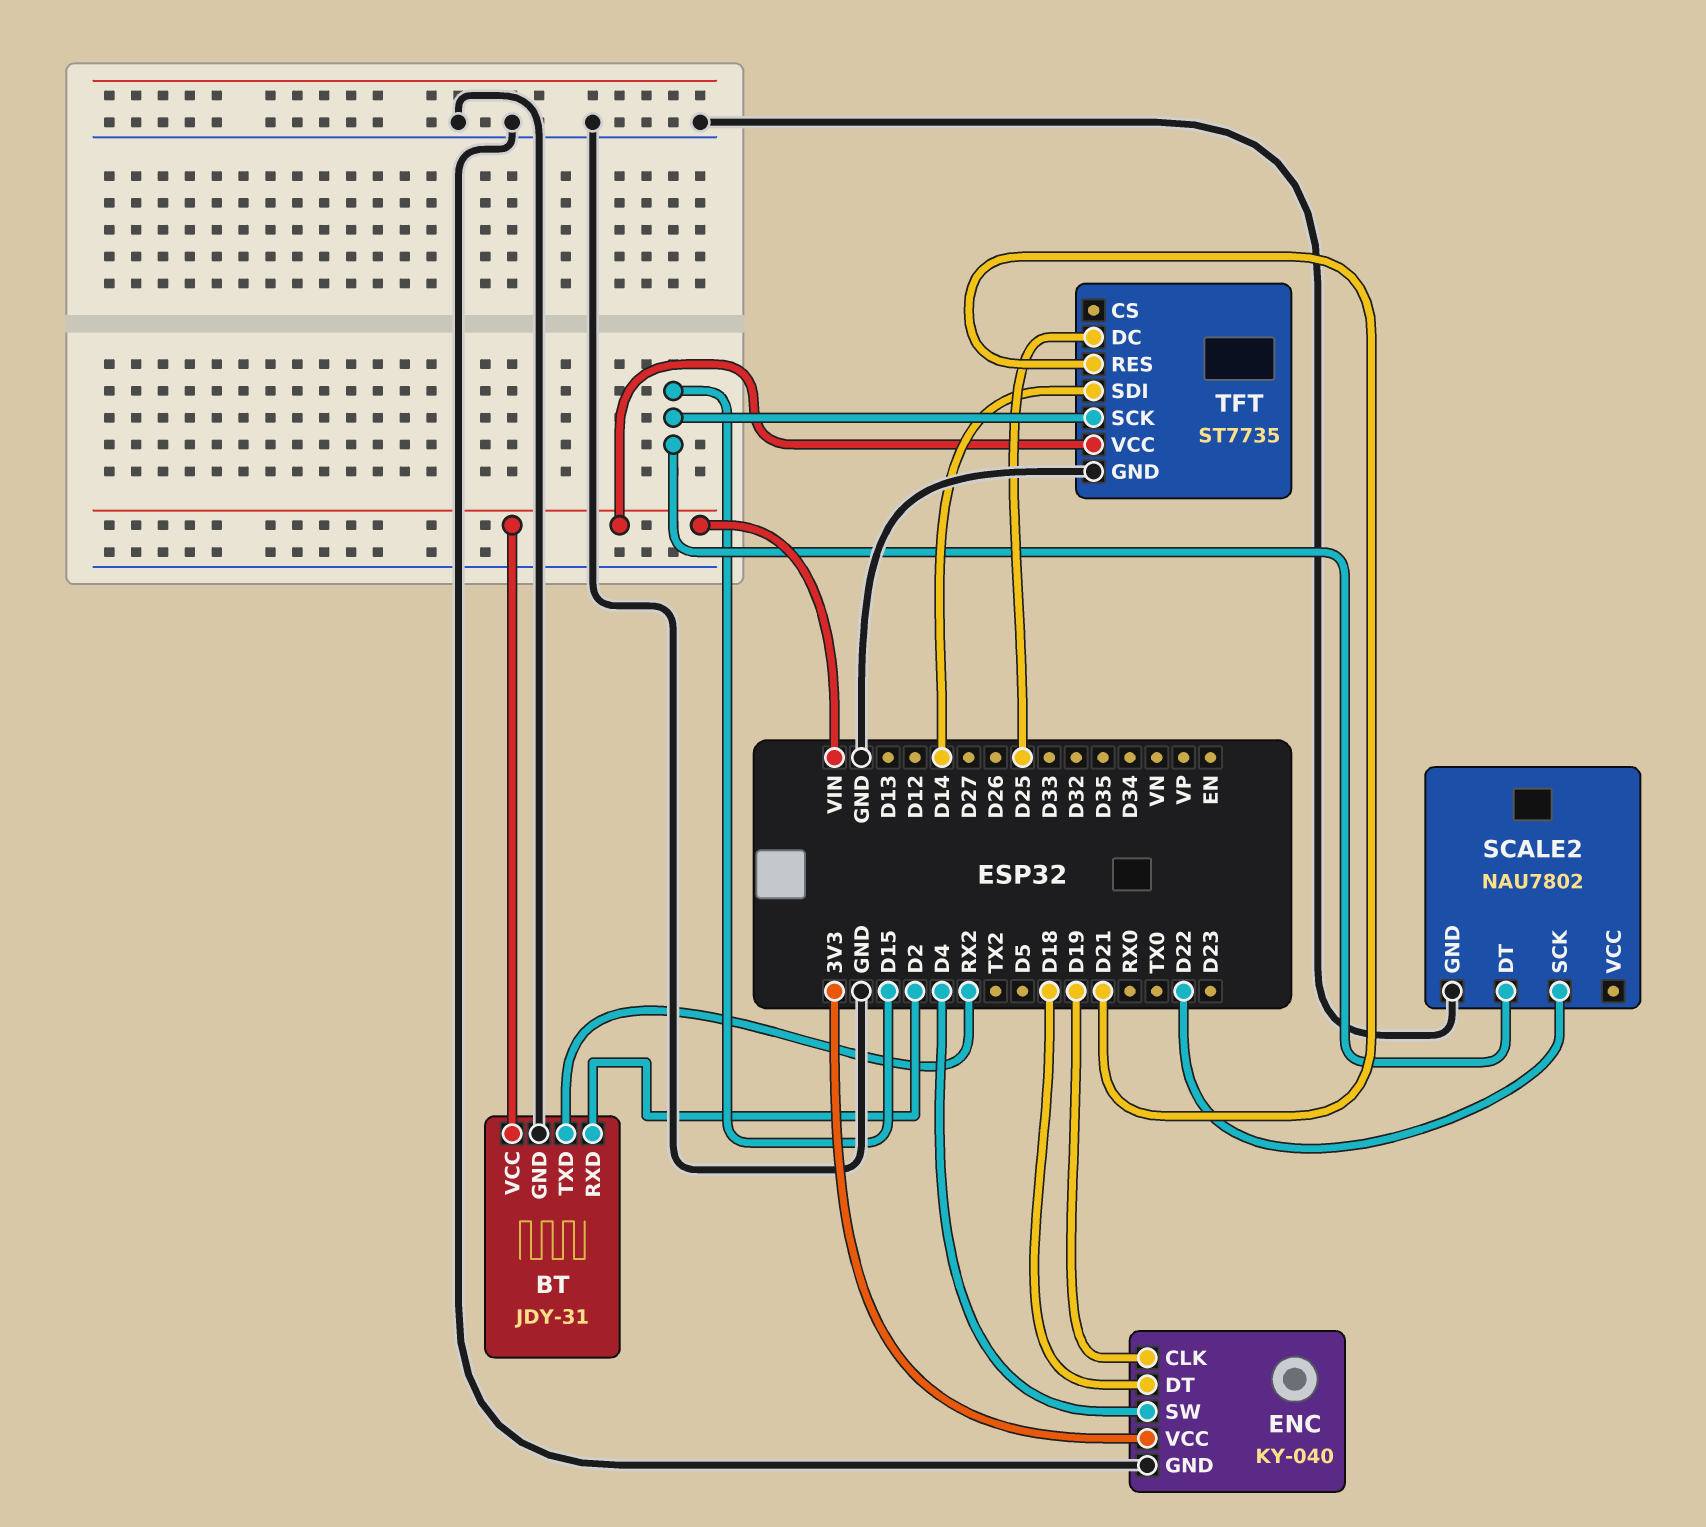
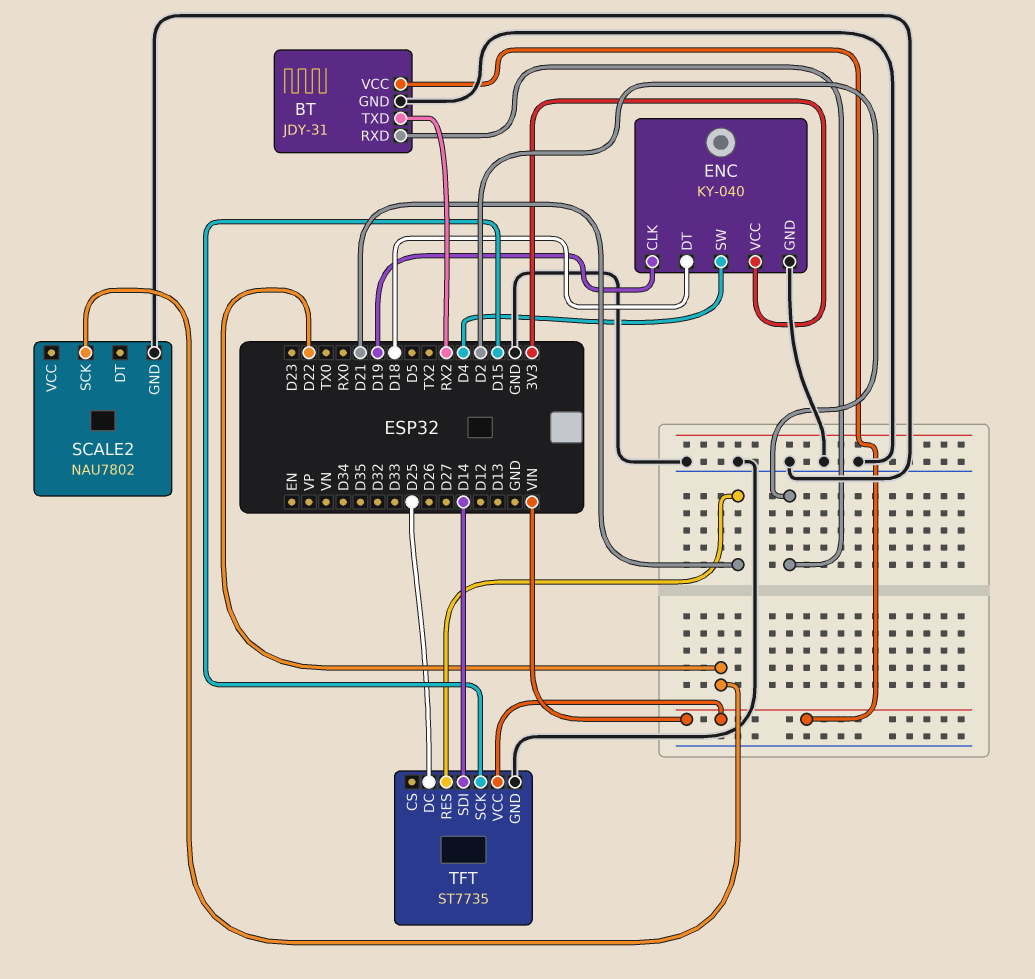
SCALE2 pin DT: D15 -> none

